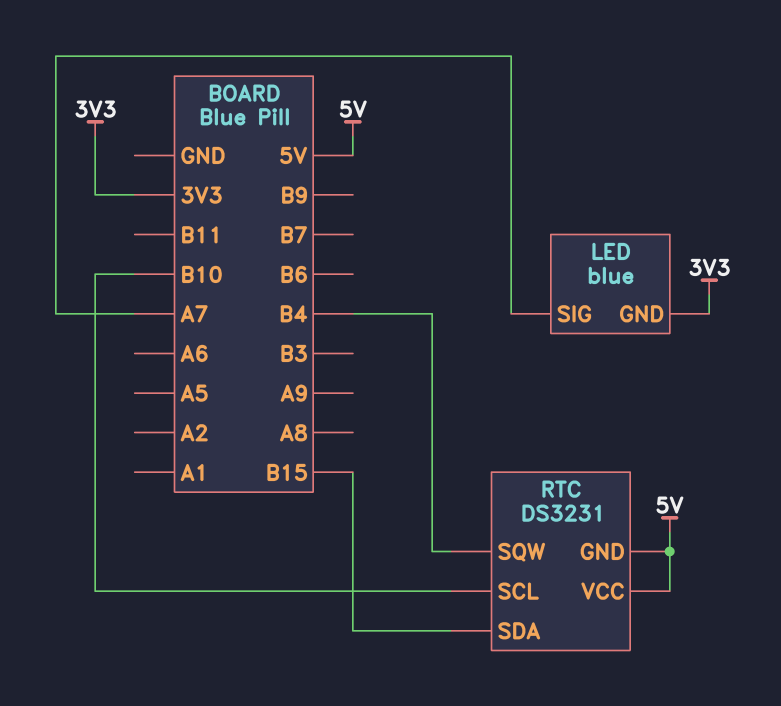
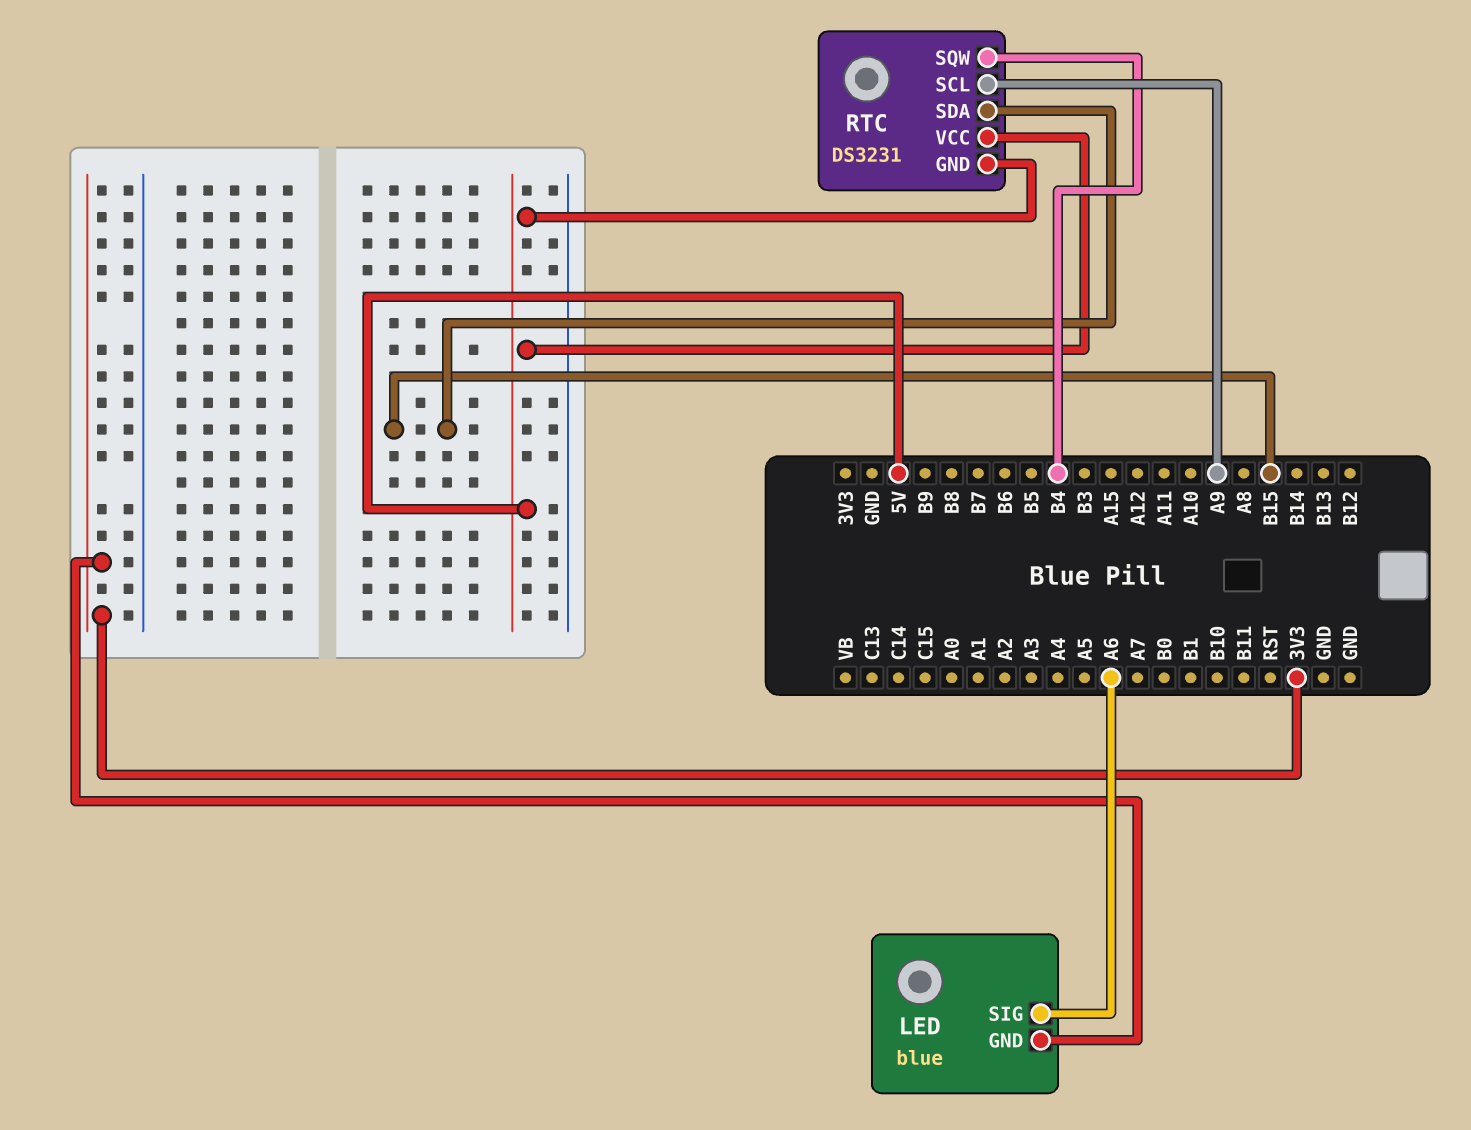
LED pin SIG: A7 -> A6
RTC pin SCL: B10 -> A9

